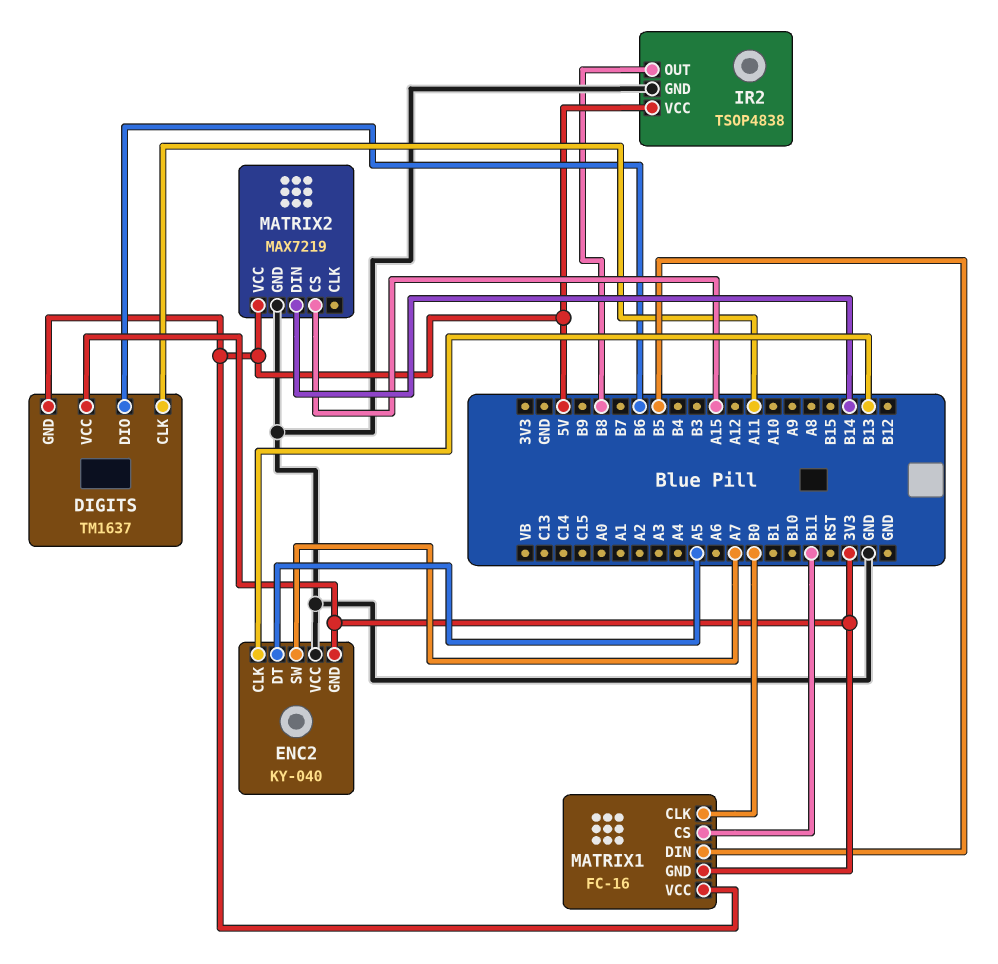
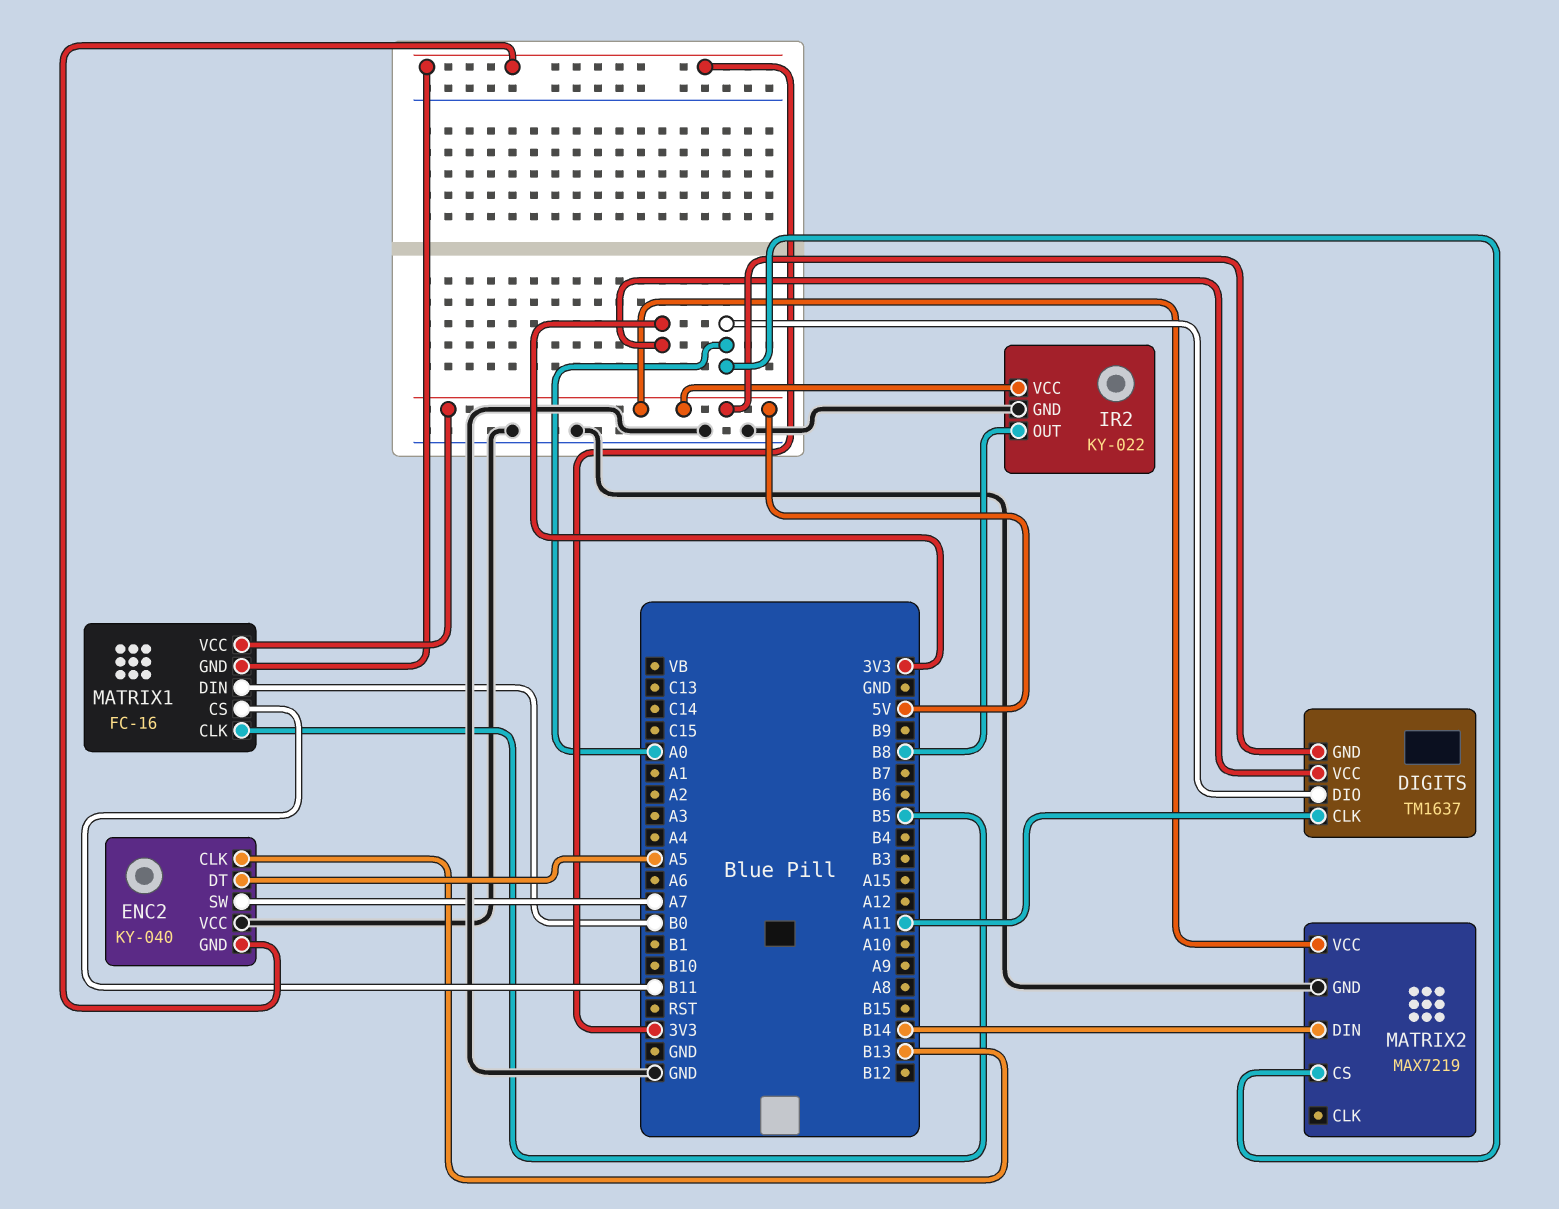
DIGITS pin DIO: B6 -> A0
IR2: TSOP4838 -> KY-022
MATRIX1 pin CLK: B0 -> B5
MATRIX1 pin DIN: B5 -> B0
MATRIX2 pin CS: A15 -> A0

